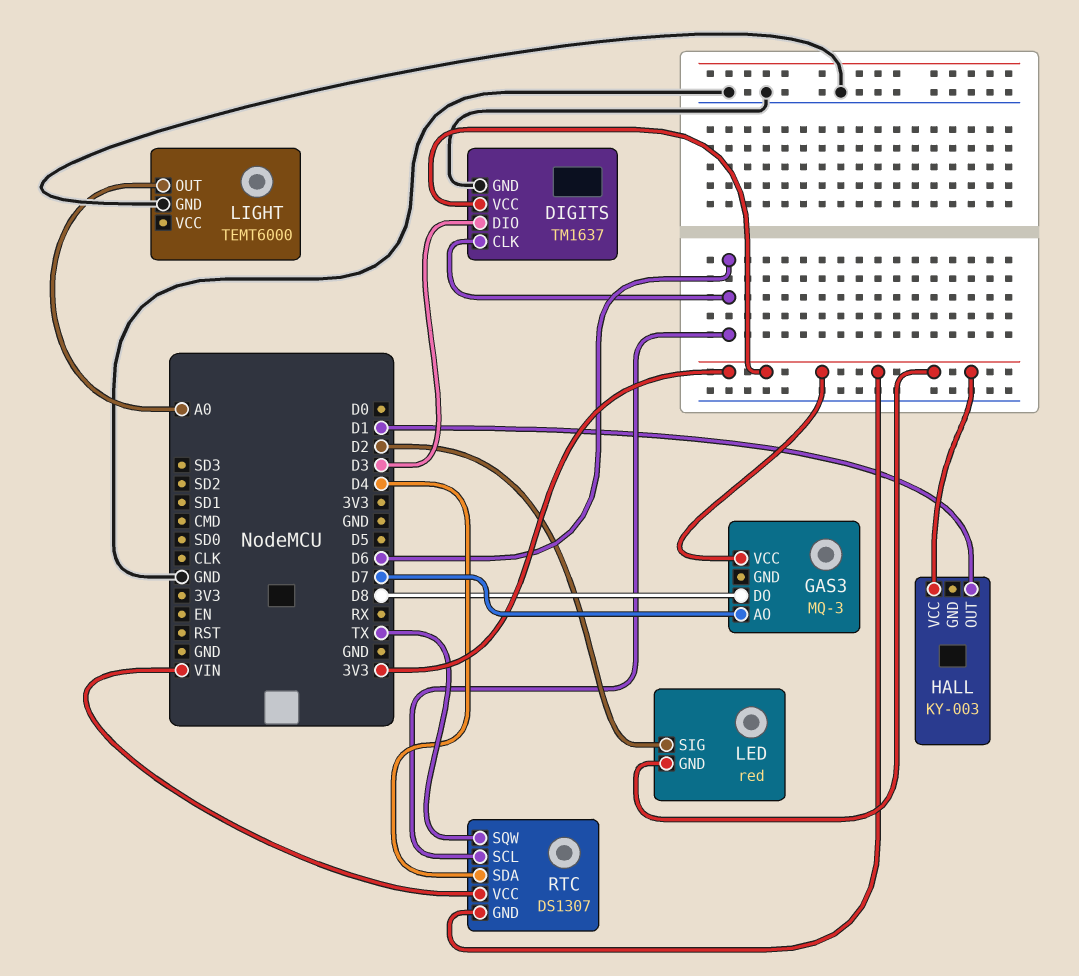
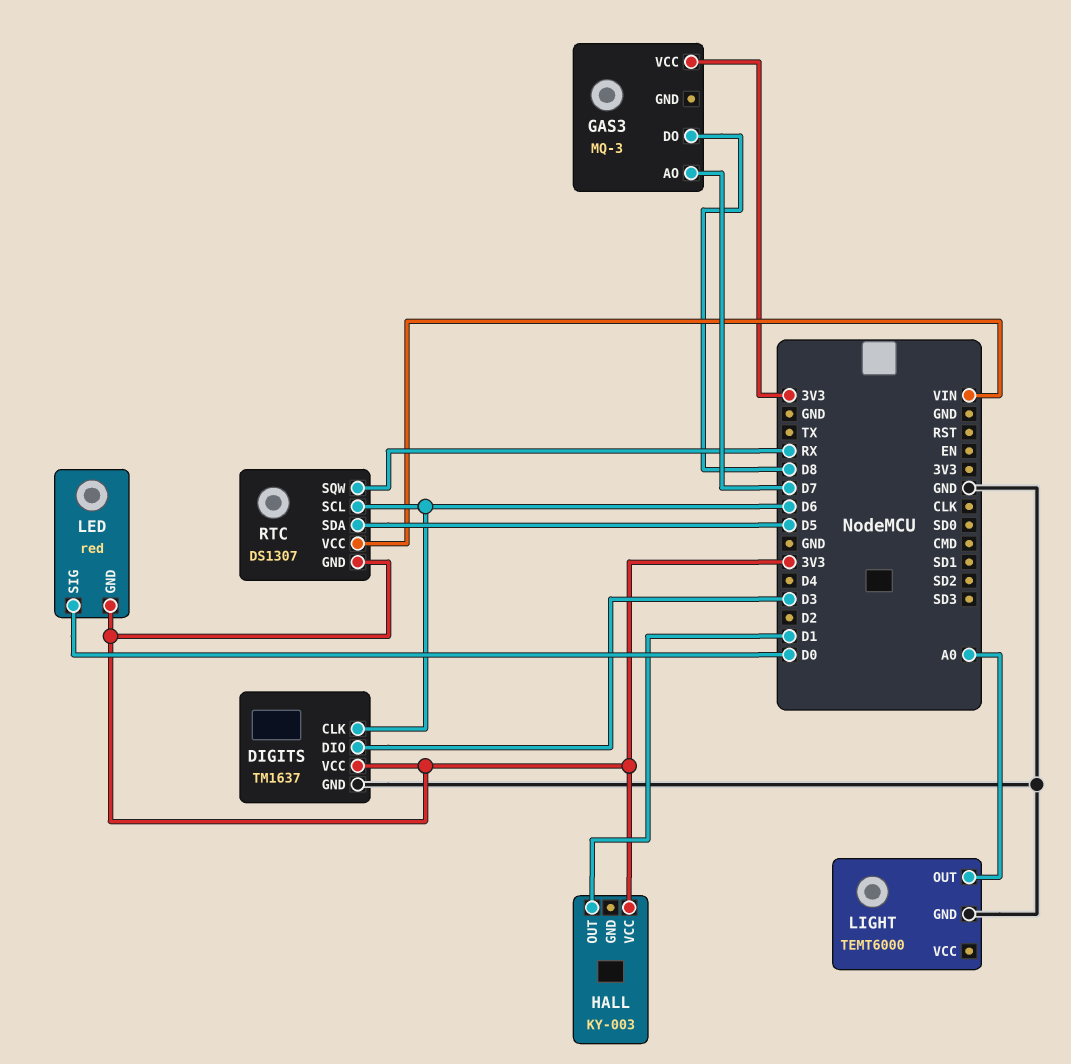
LED pin SIG: D2 -> D0
RTC pin SDA: D4 -> D5
RTC pin SQW: TX -> RX

